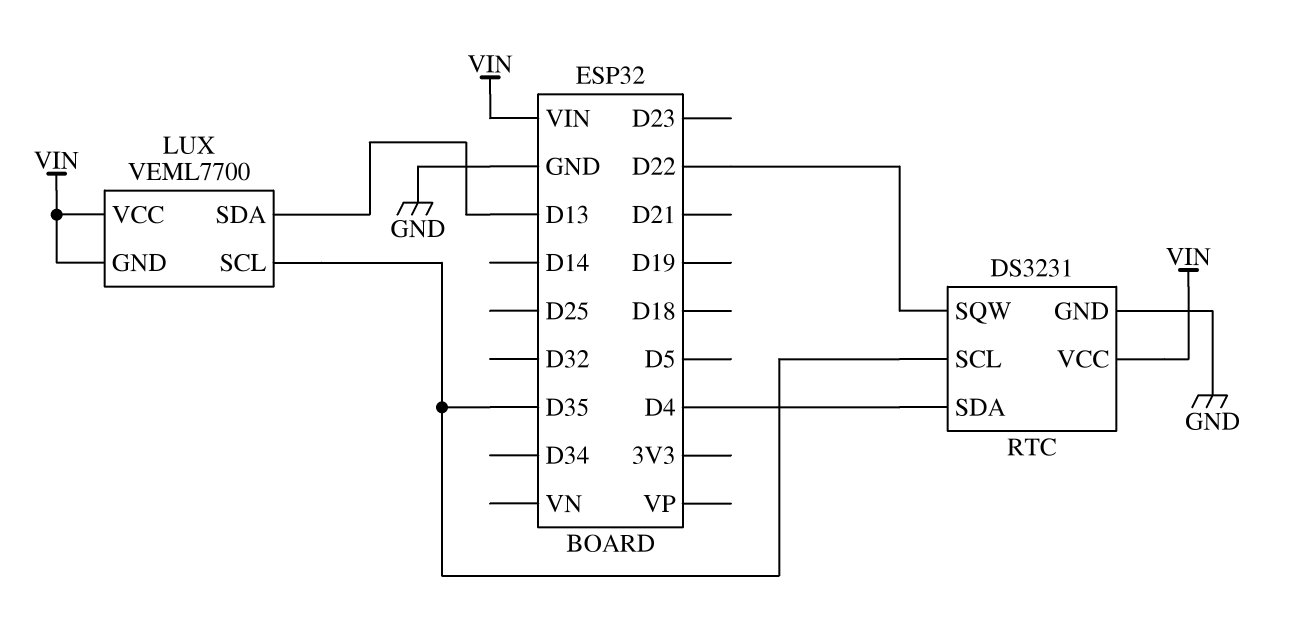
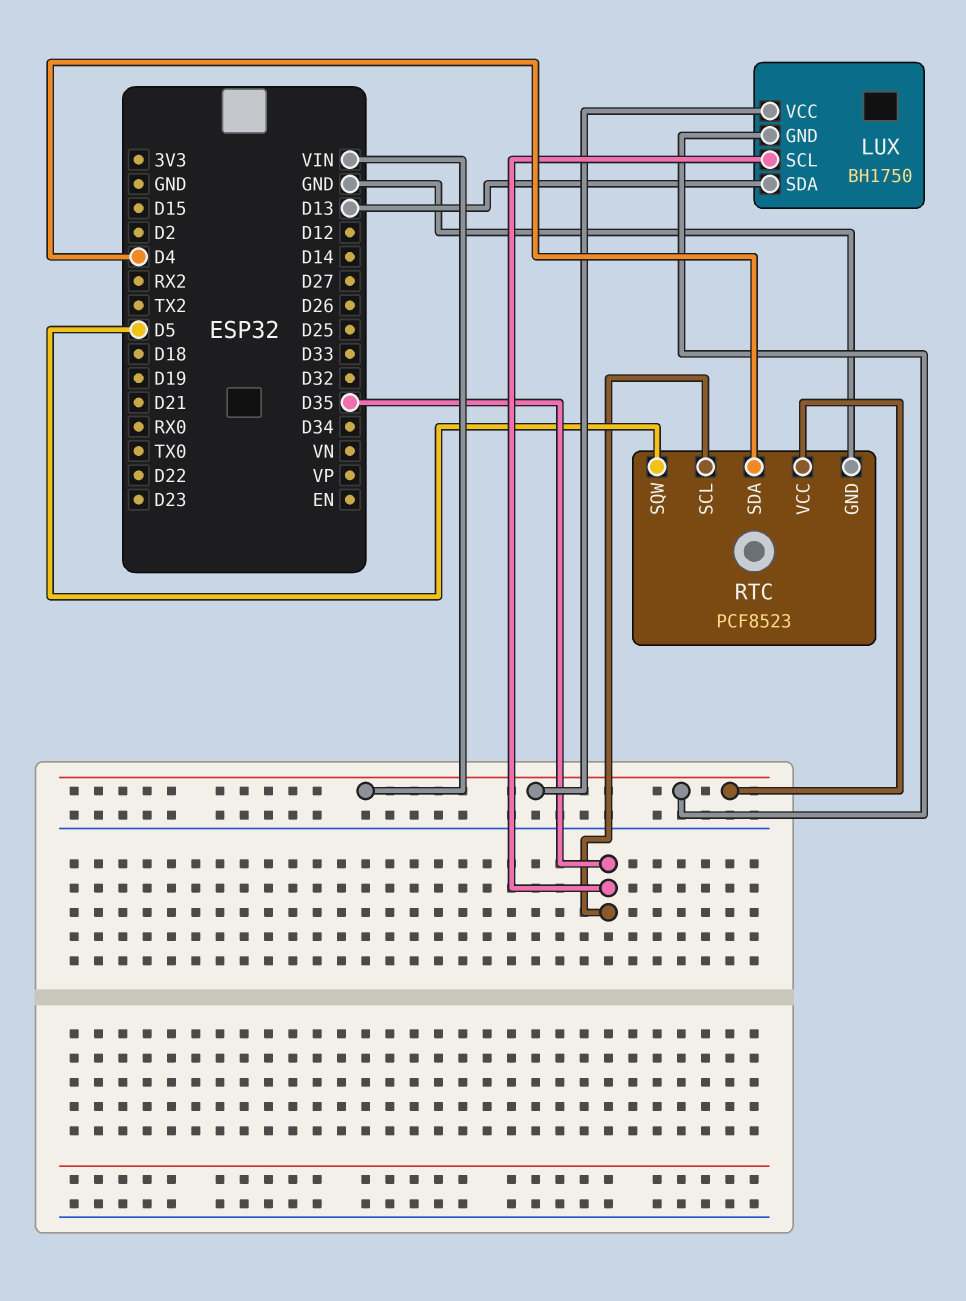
LUX: VEML7700 -> BH1750
RTC: DS3231 -> PCF8523
RTC pin SQW: D22 -> D5

